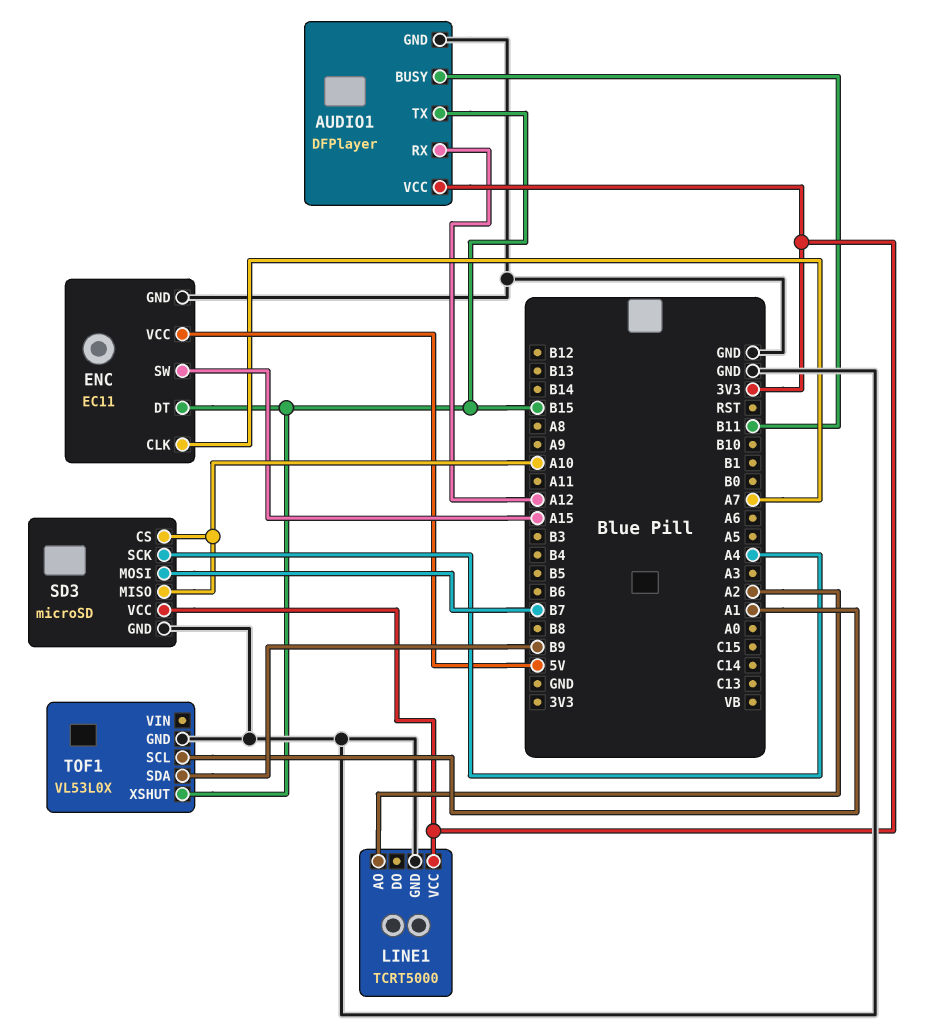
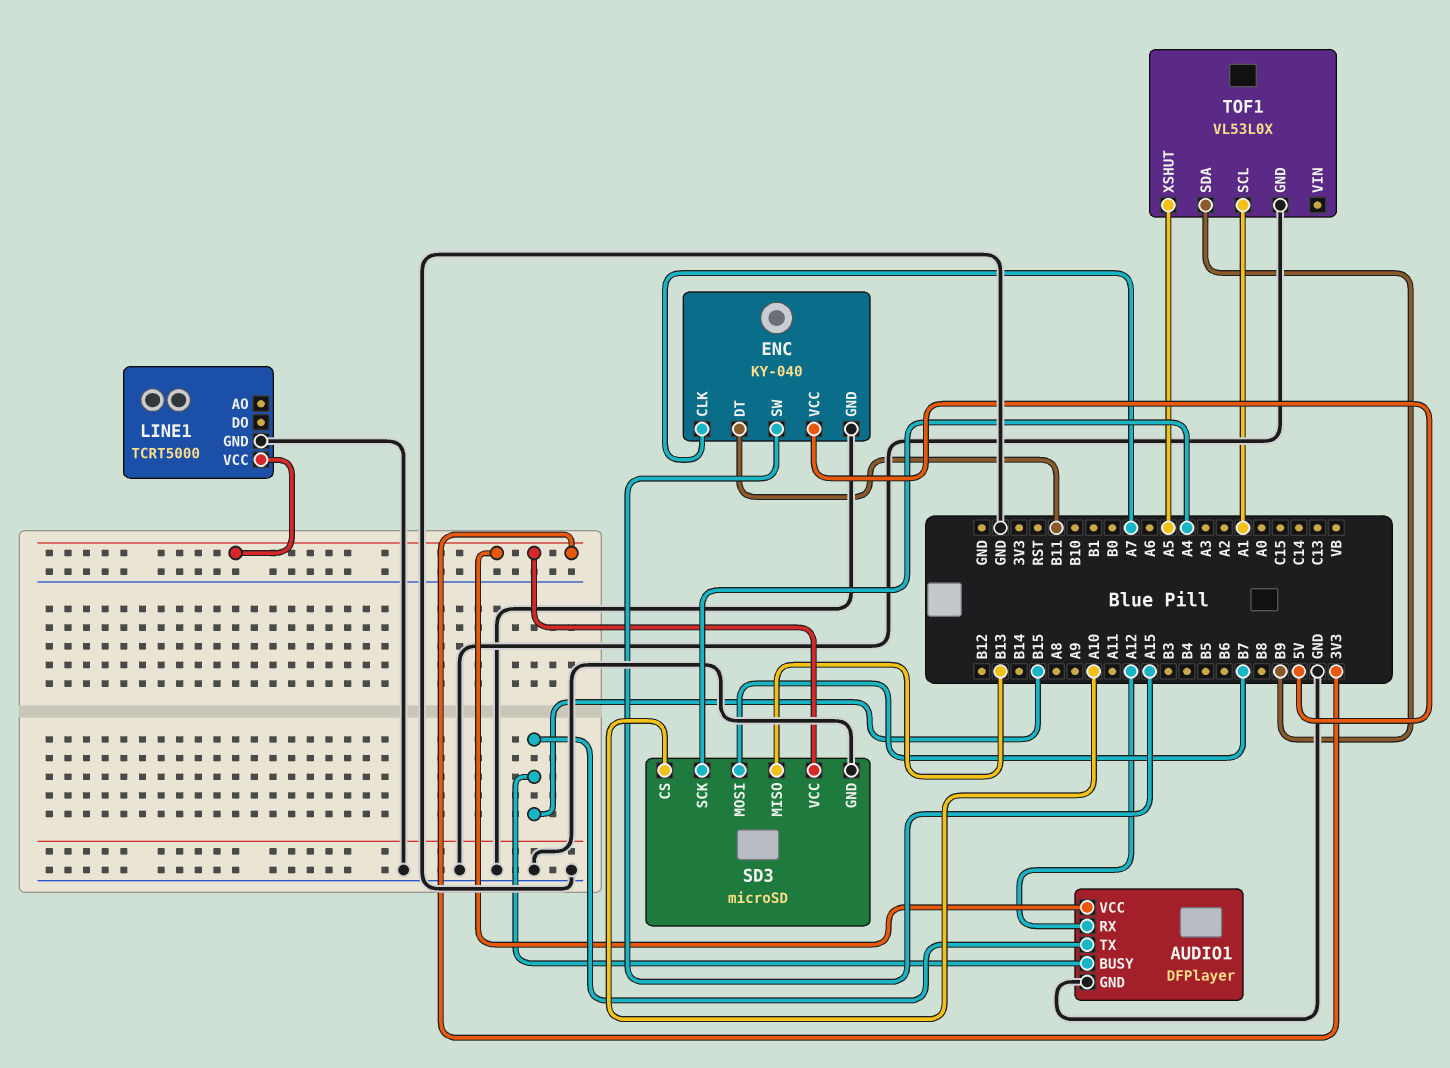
AUDIO1 pin BUSY: B11 -> B15
ENC: EC11 -> KY-040
ENC pin DT: B15 -> B11
LINE1 pin AO: A2 -> none
SD3 pin MISO: A10 -> B13
TOF1 pin XSHUT: B15 -> A5

